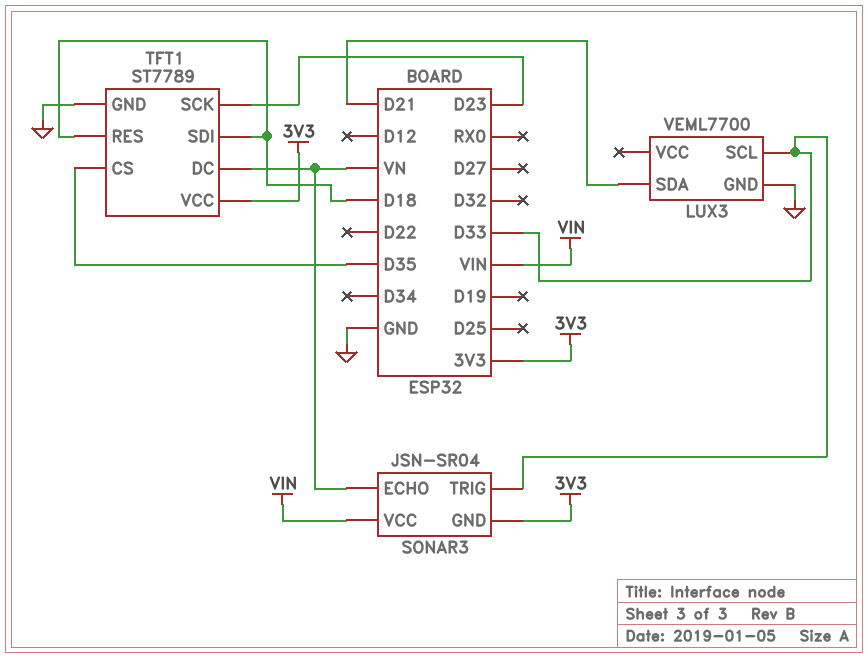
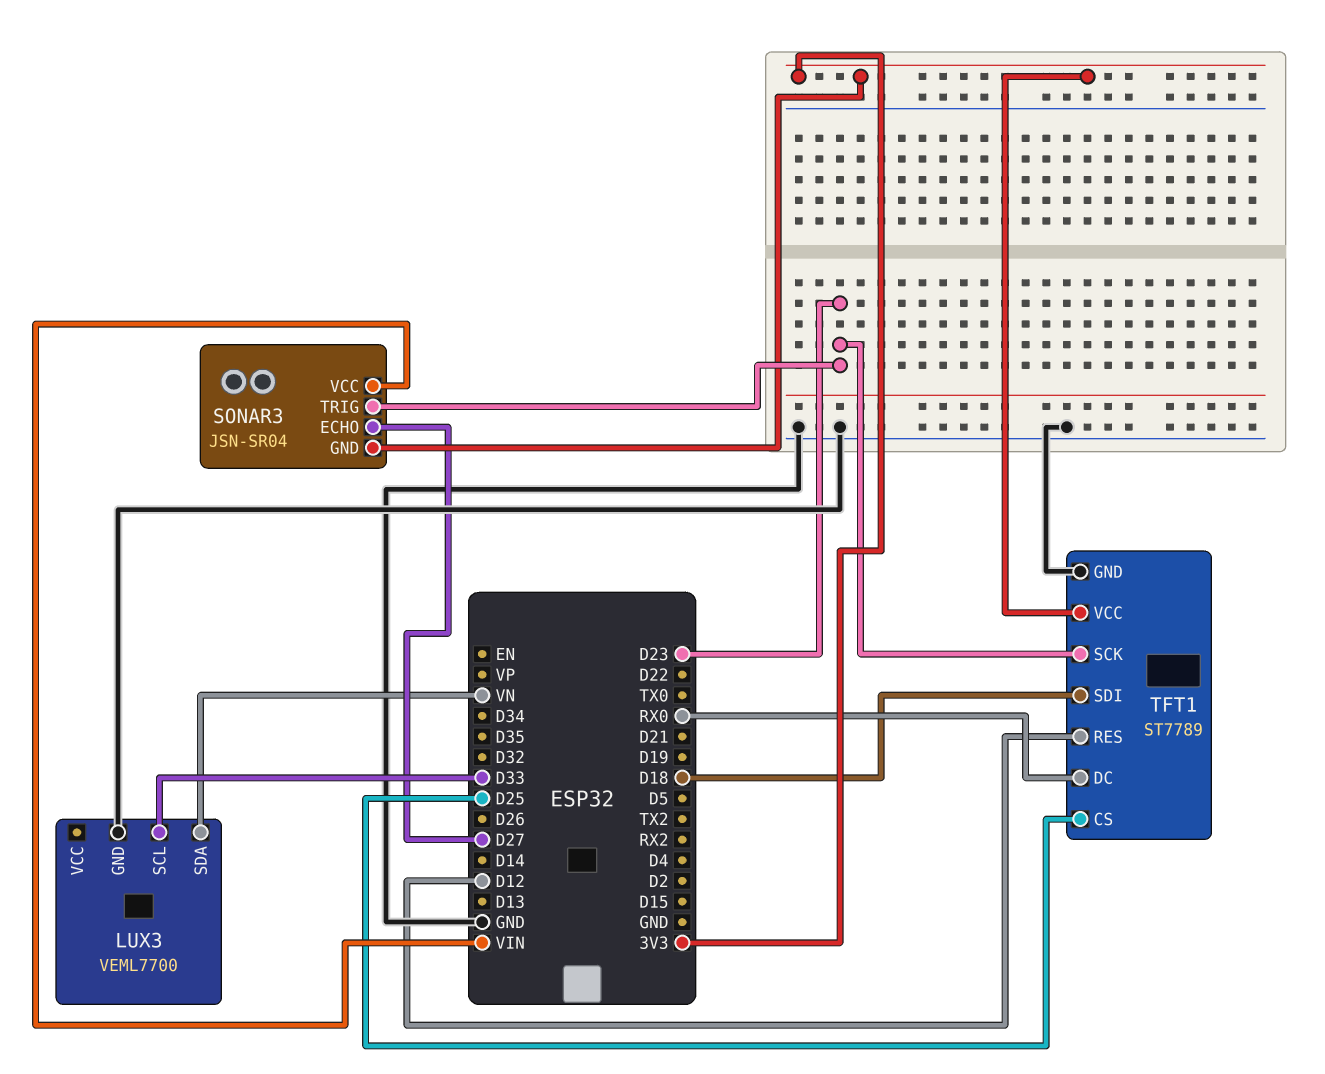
LUX3 pin SDA: D21 -> VN
SONAR3 pin ECHO: VN -> D27
SONAR3 pin TRIG: D33 -> D23
TFT1 pin CS: D35 -> D25
TFT1 pin DC: VN -> RX0
TFT1 pin RES: D18 -> D12

